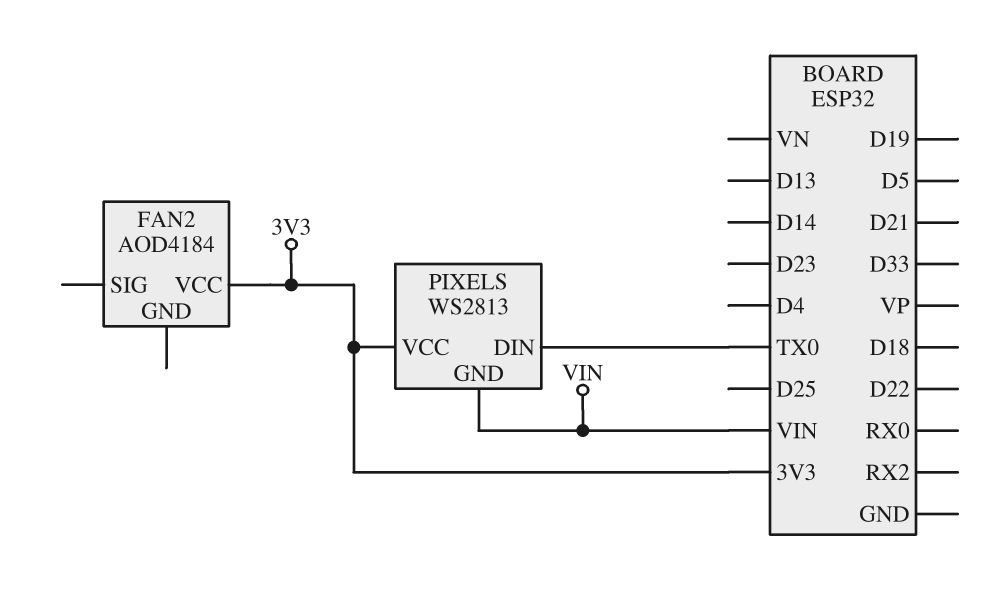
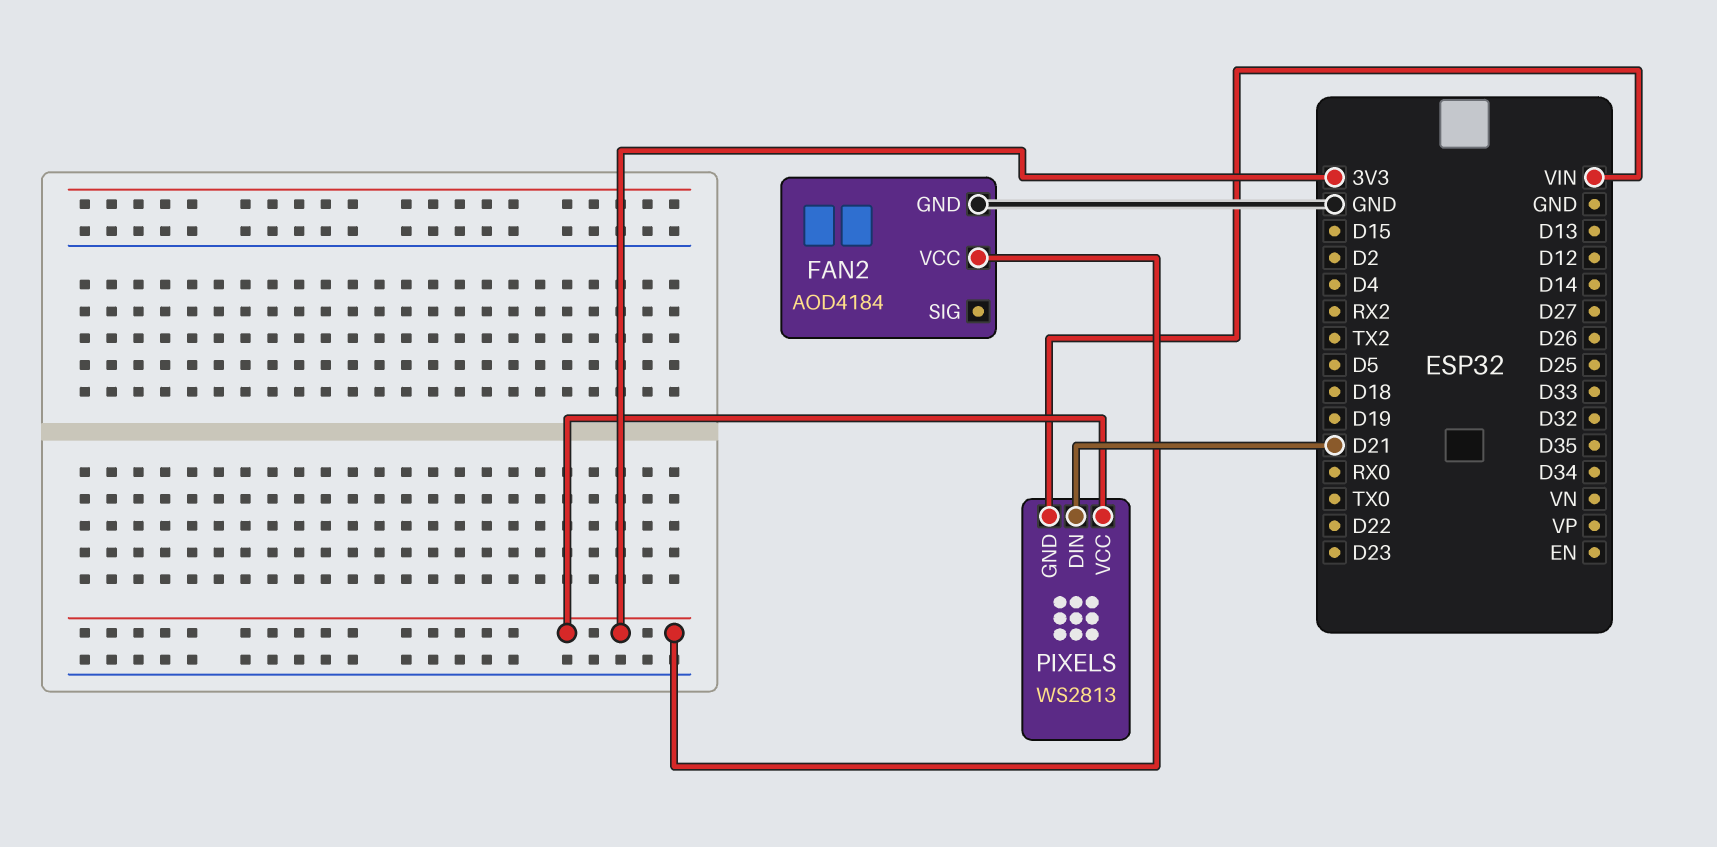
FAN2 pin GND: none -> GND
PIXELS pin DIN: TX0 -> D21

